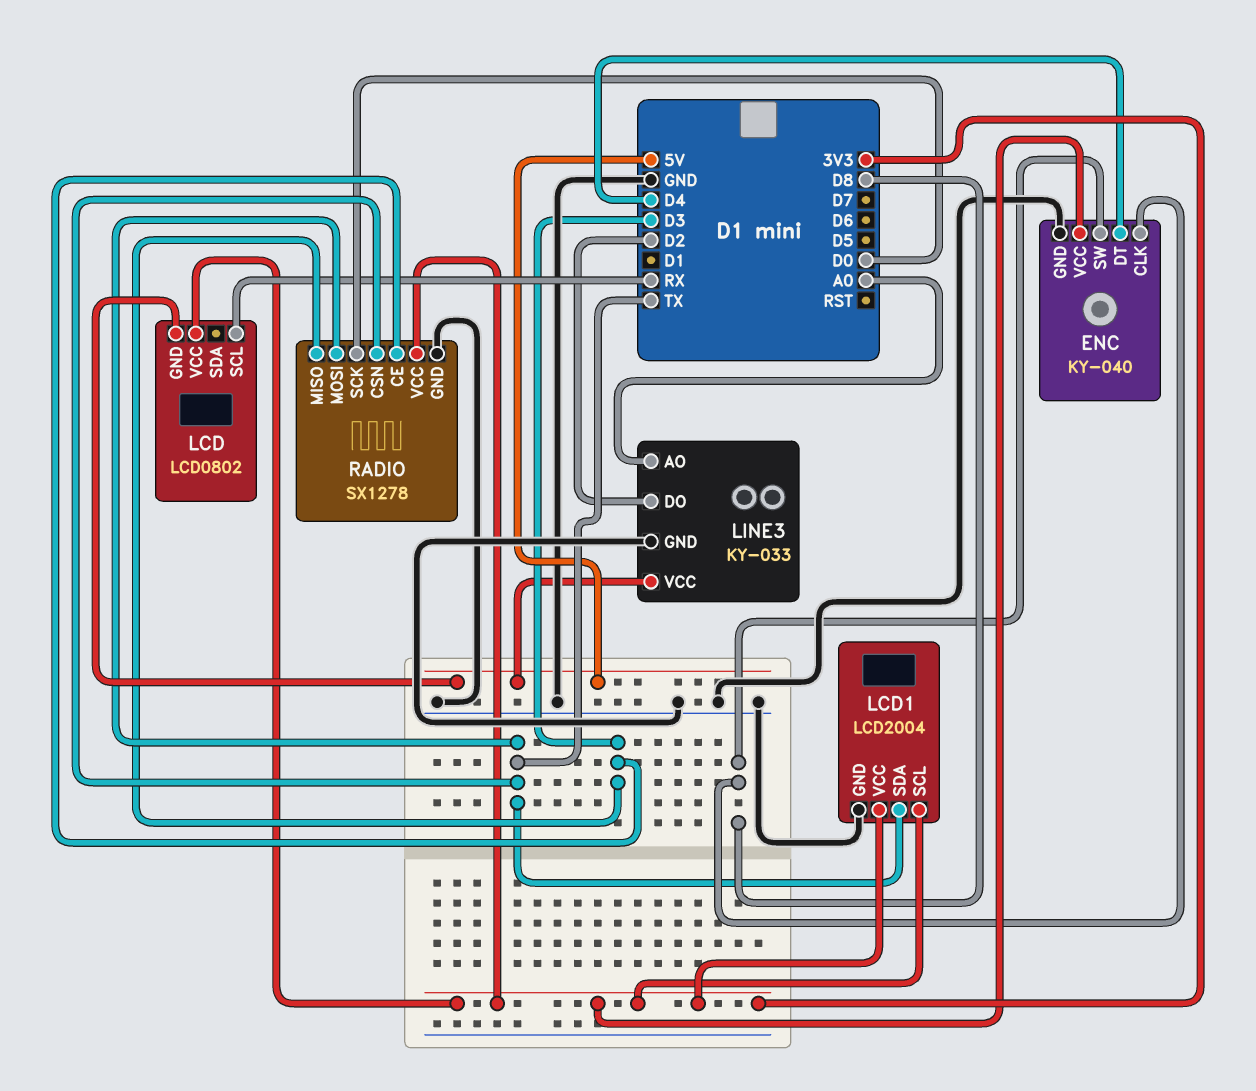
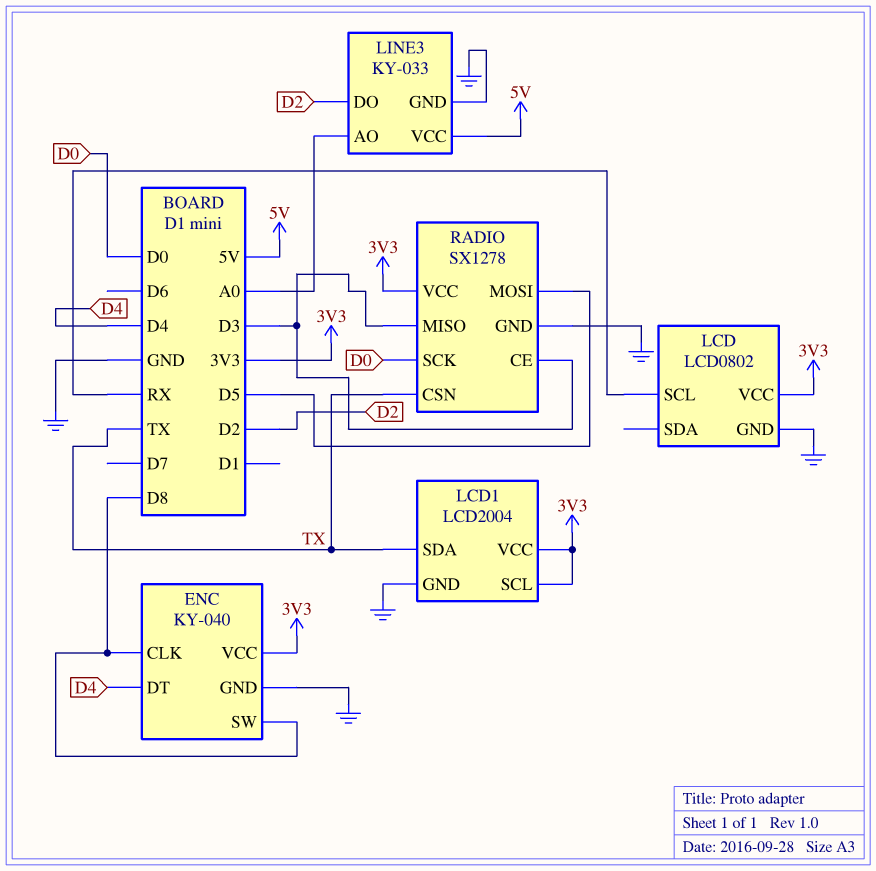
LCD pin GND: 5V -> GND
RADIO pin MOSI: TX -> D5

